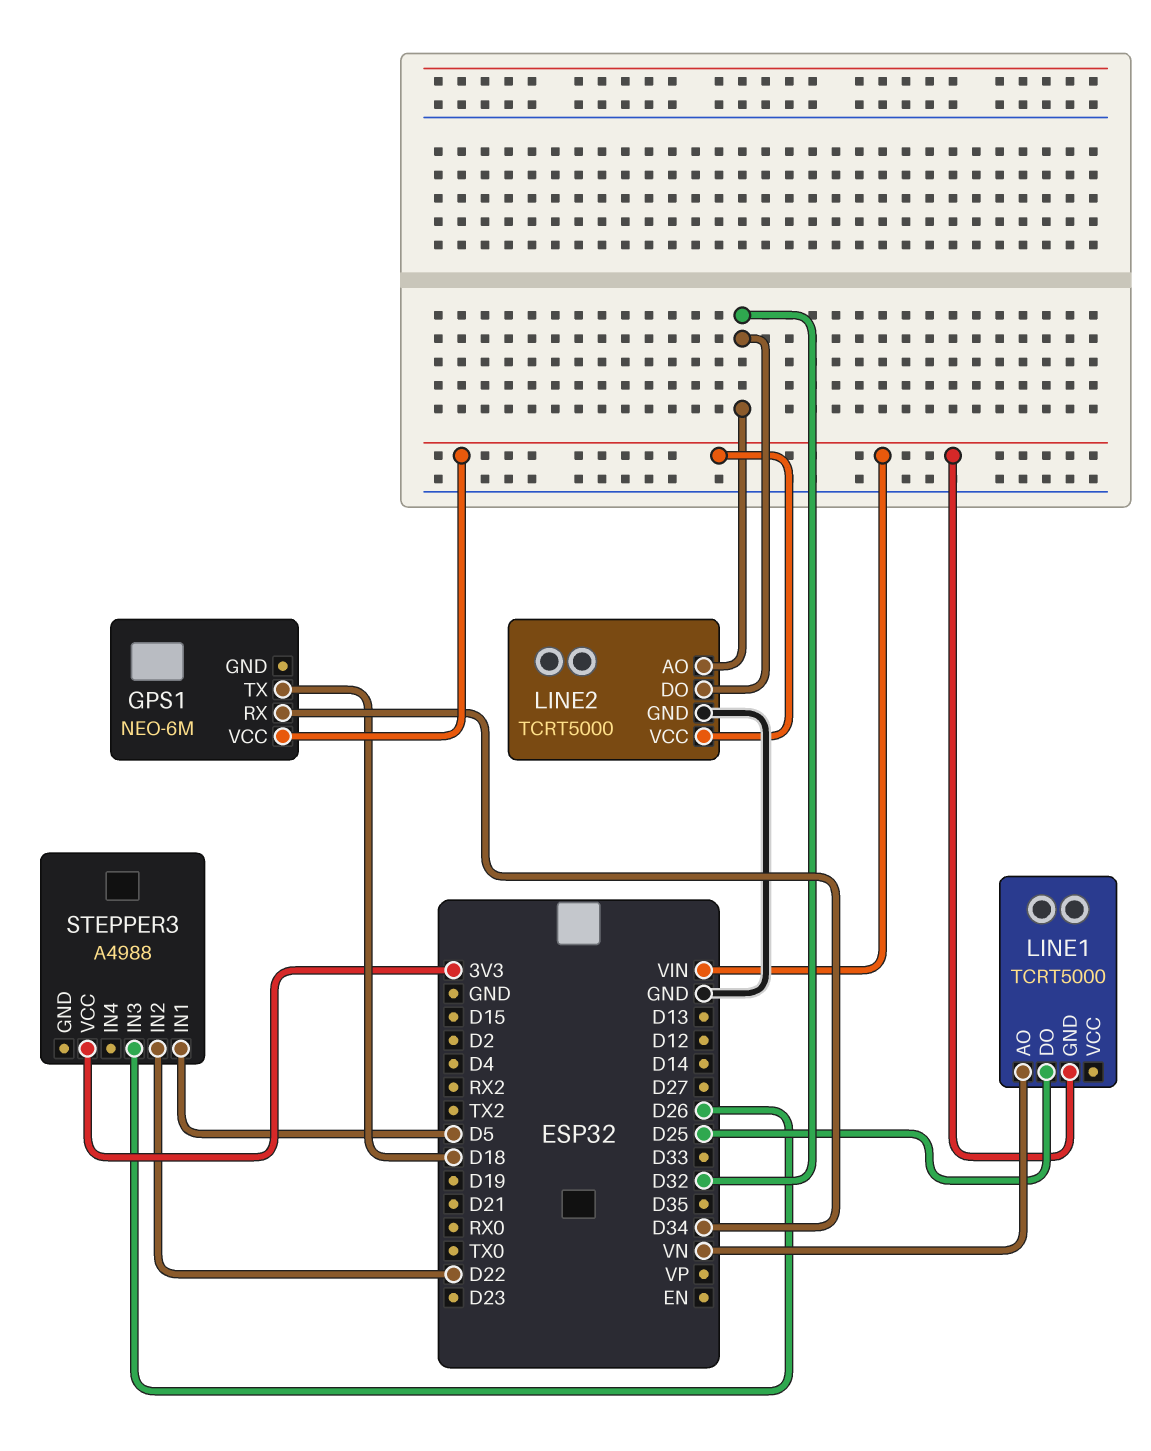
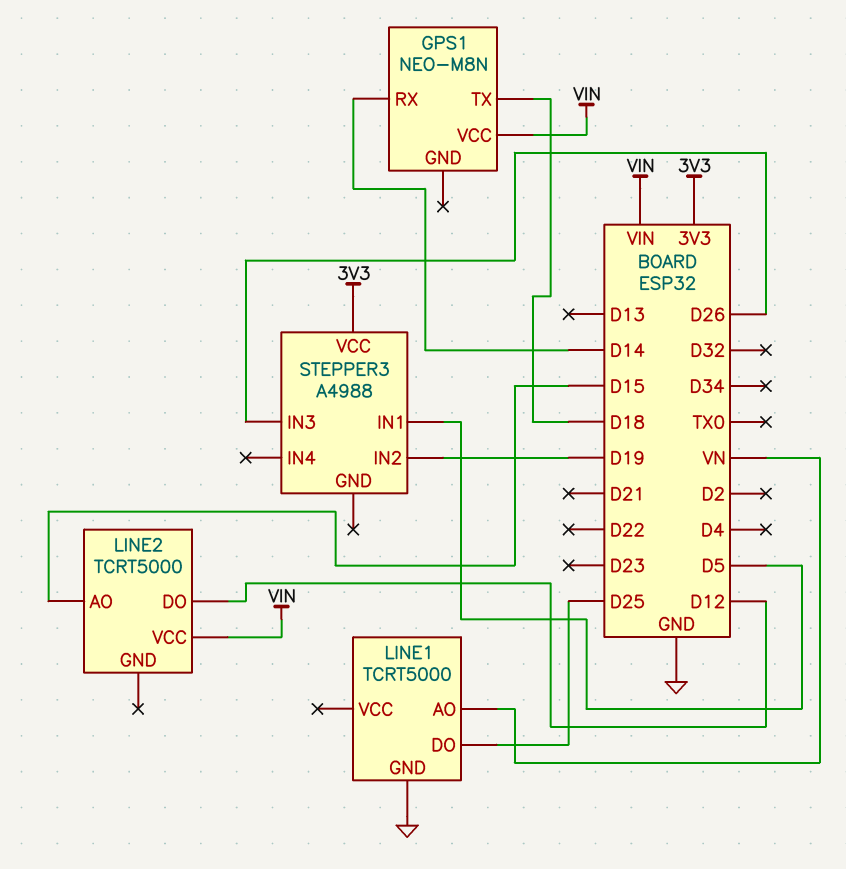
GPS1: NEO-6M -> NEO-M8N
GPS1 pin RX: D34 -> D14
LINE1 pin GND: VIN -> GND
LINE2 pin AO: D32 -> D15
LINE2 pin DO: D32 -> D12
LINE2 pin GND: GND -> none
STEPPER3 pin IN2: D22 -> D19

